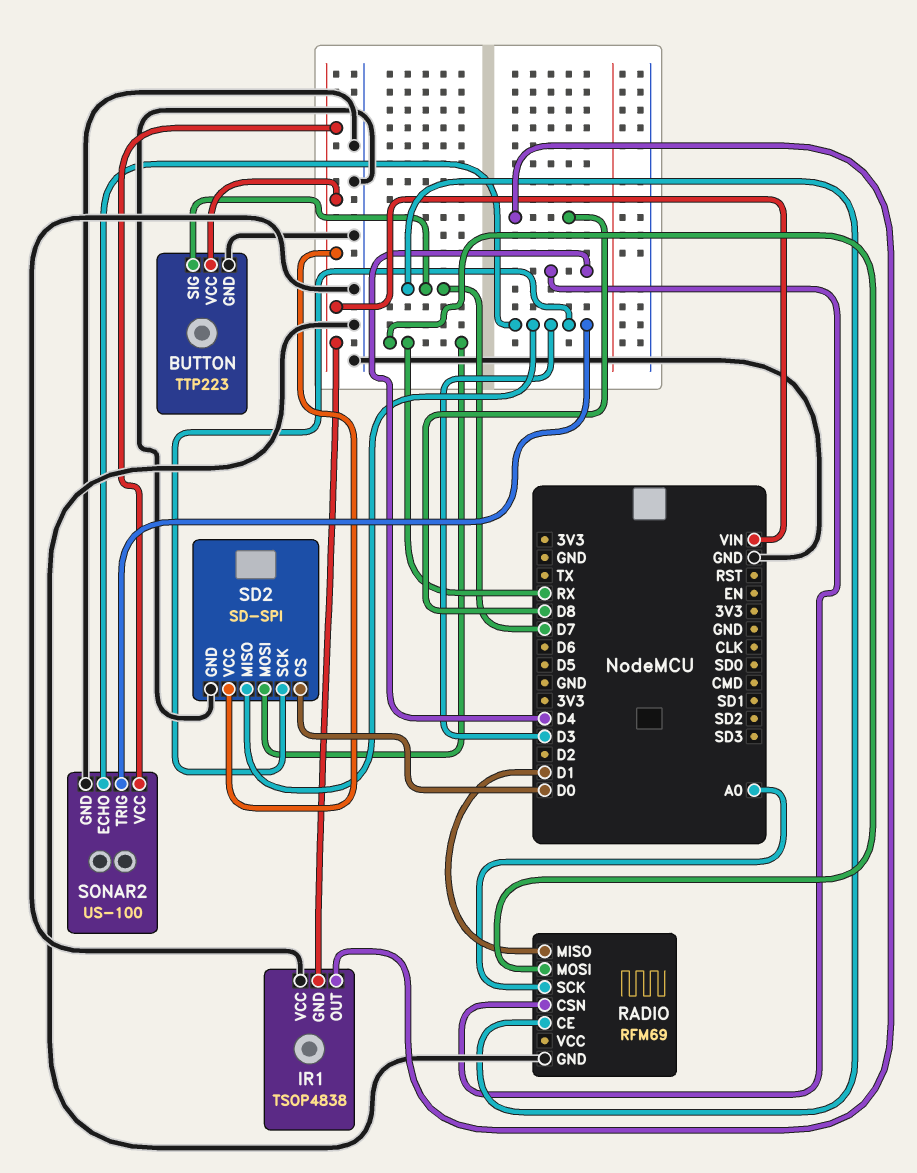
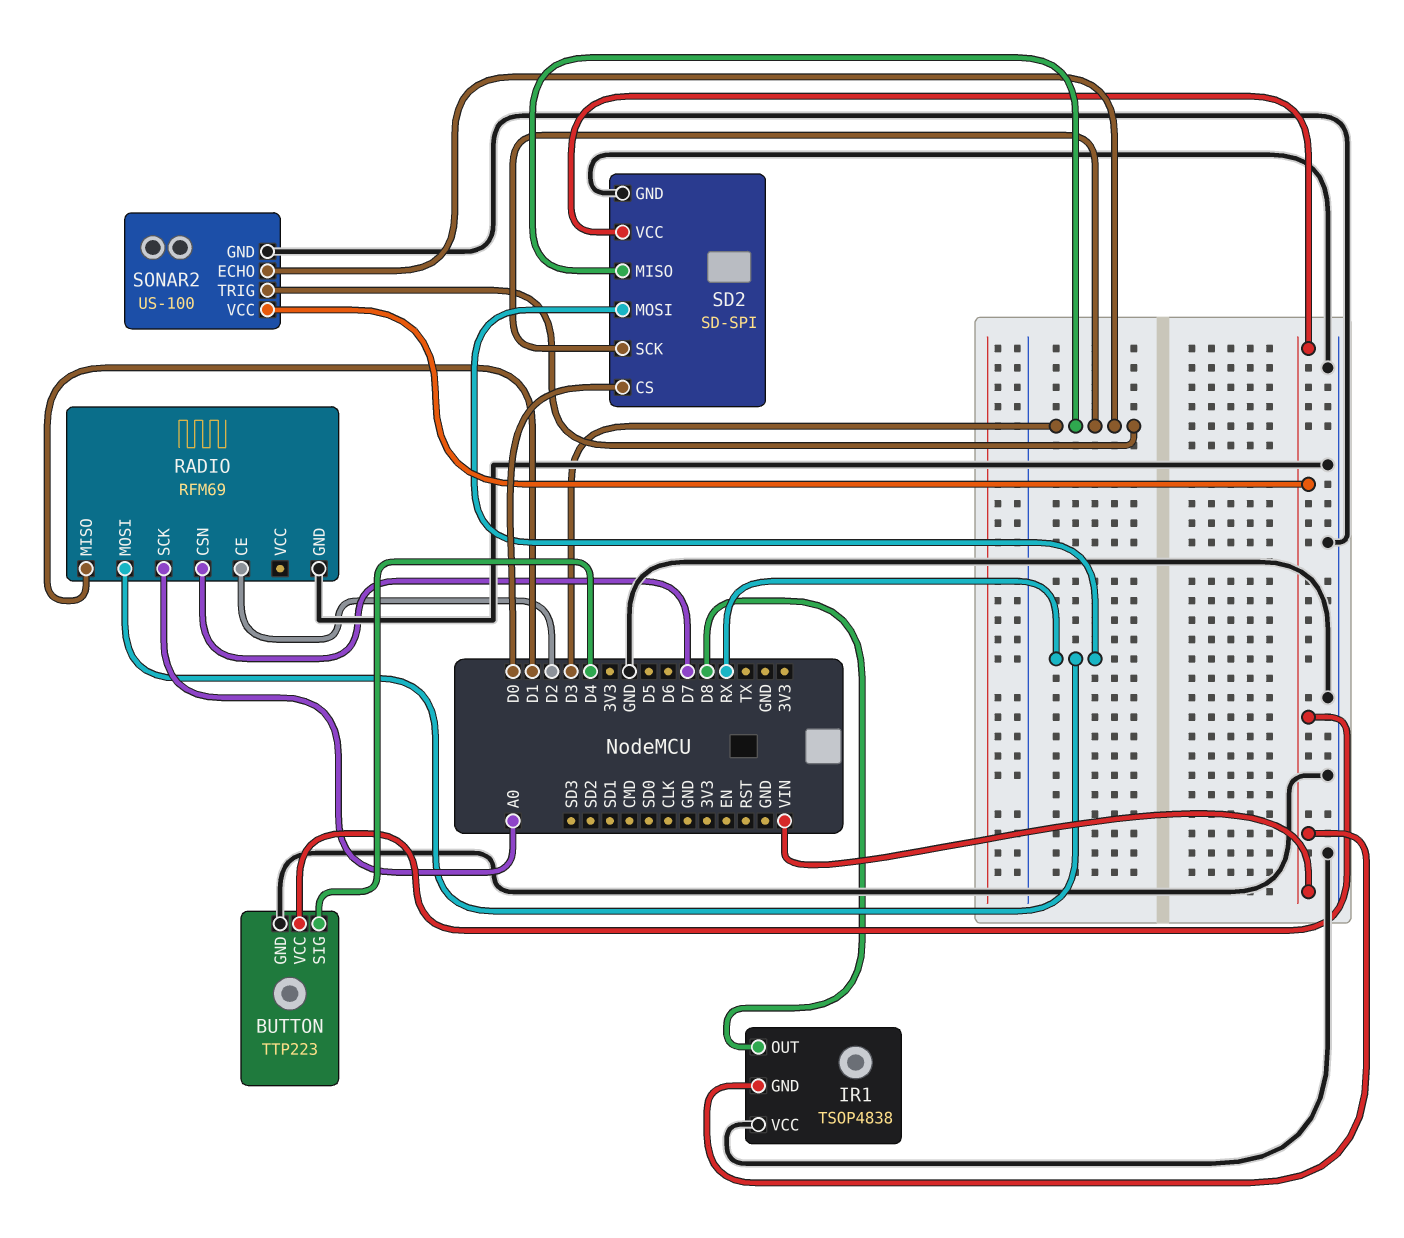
BUTTON pin SIG: D7 -> D4
RADIO pin CE: D7 -> D2
RADIO pin CSN: D4 -> D7

